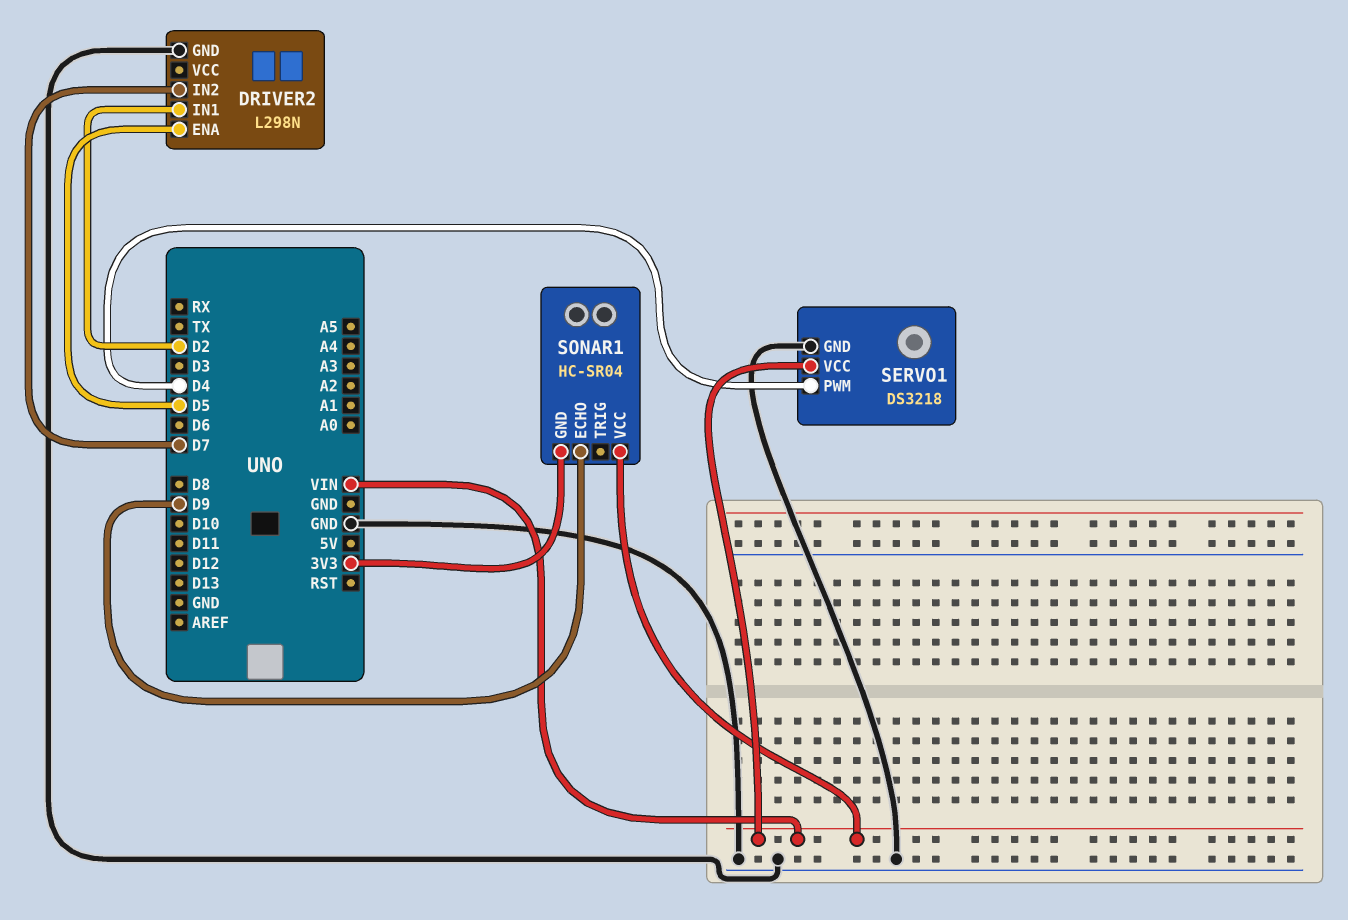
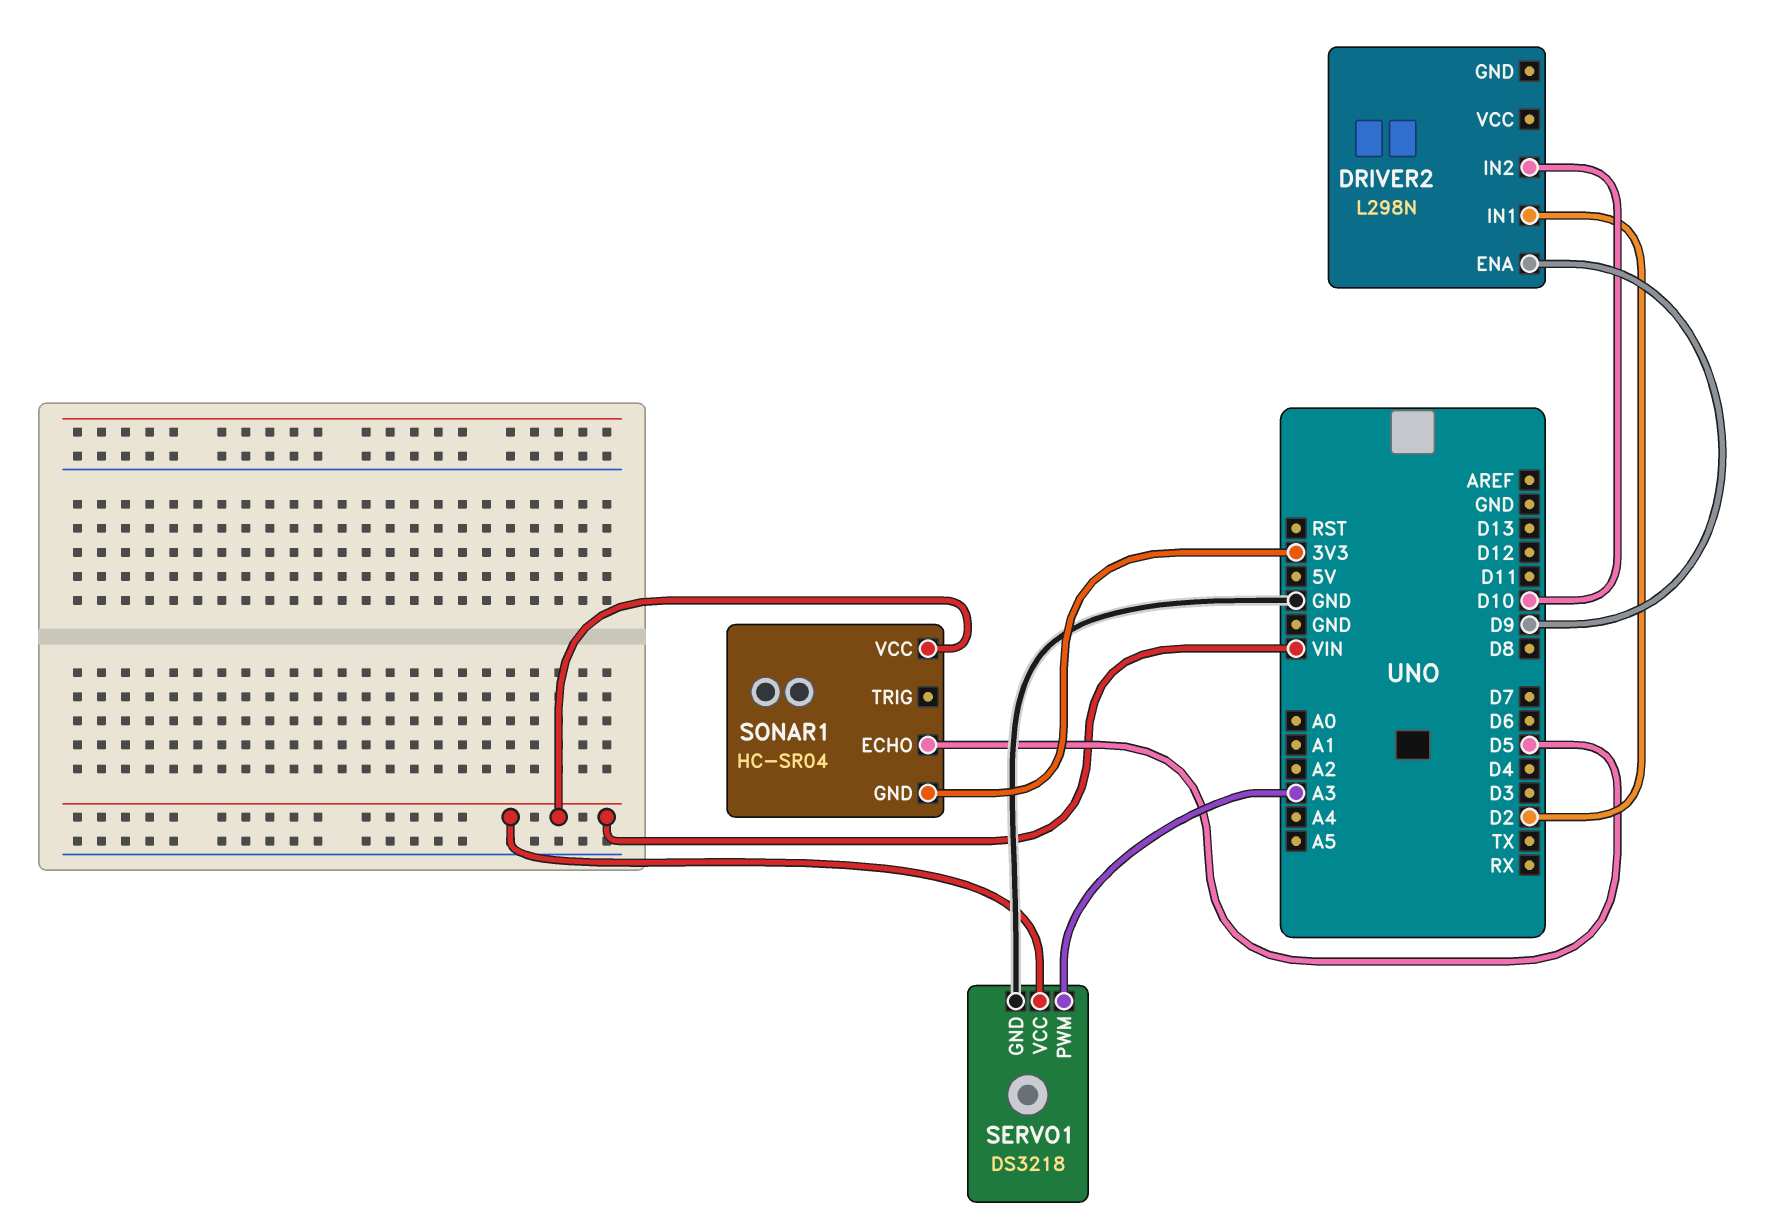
DRIVER2 pin ENA: D5 -> D9
DRIVER2 pin GND: GND -> none
DRIVER2 pin IN2: D7 -> D10
SERVO1 pin PWM: D4 -> A3
SONAR1 pin ECHO: D9 -> D5

